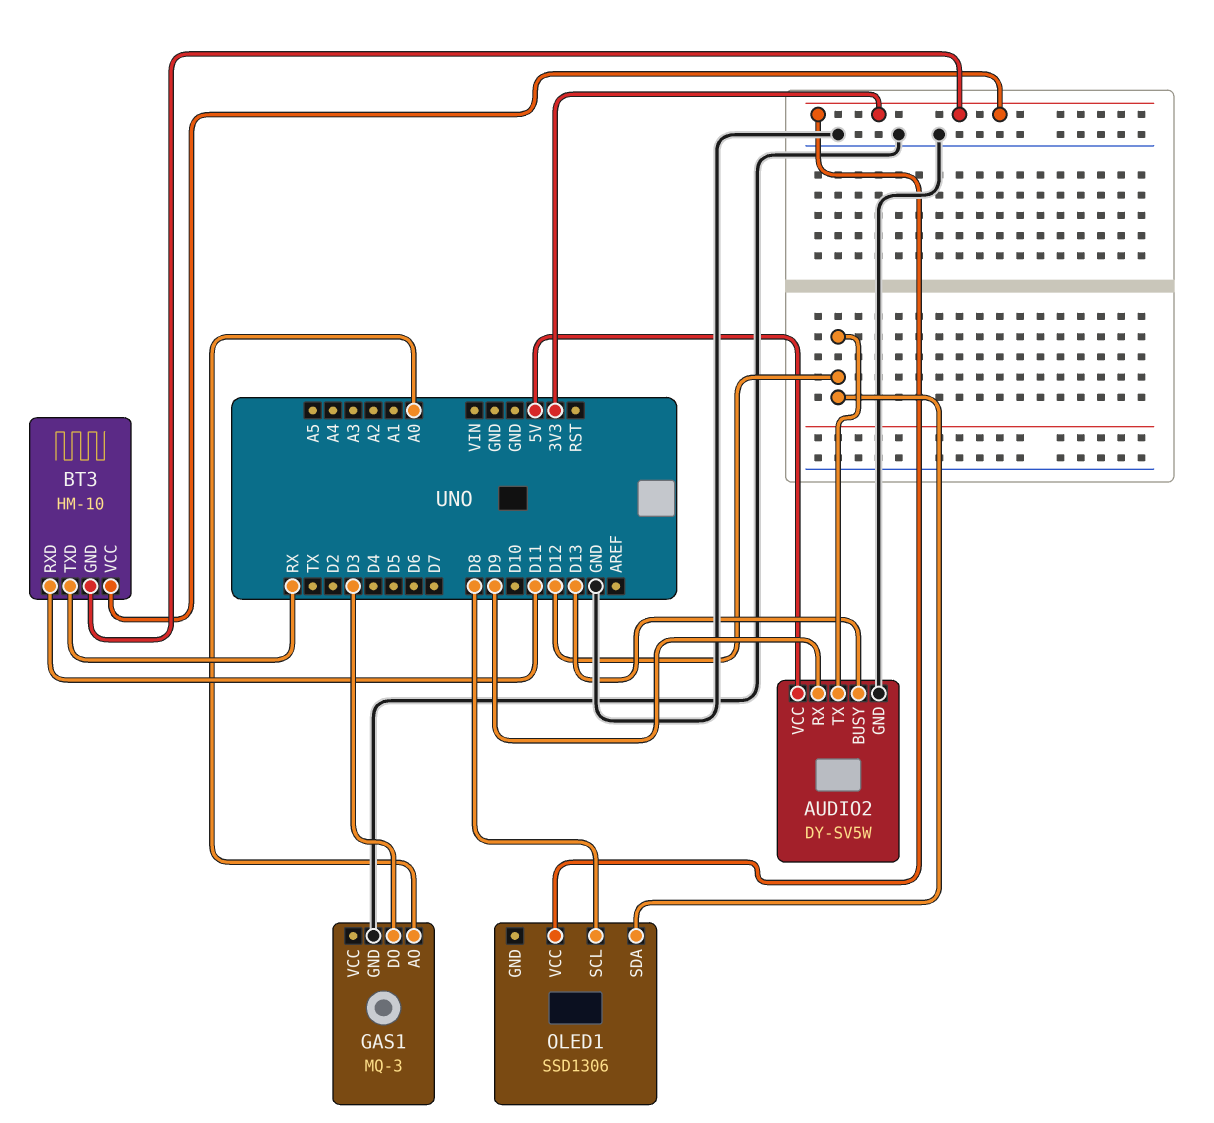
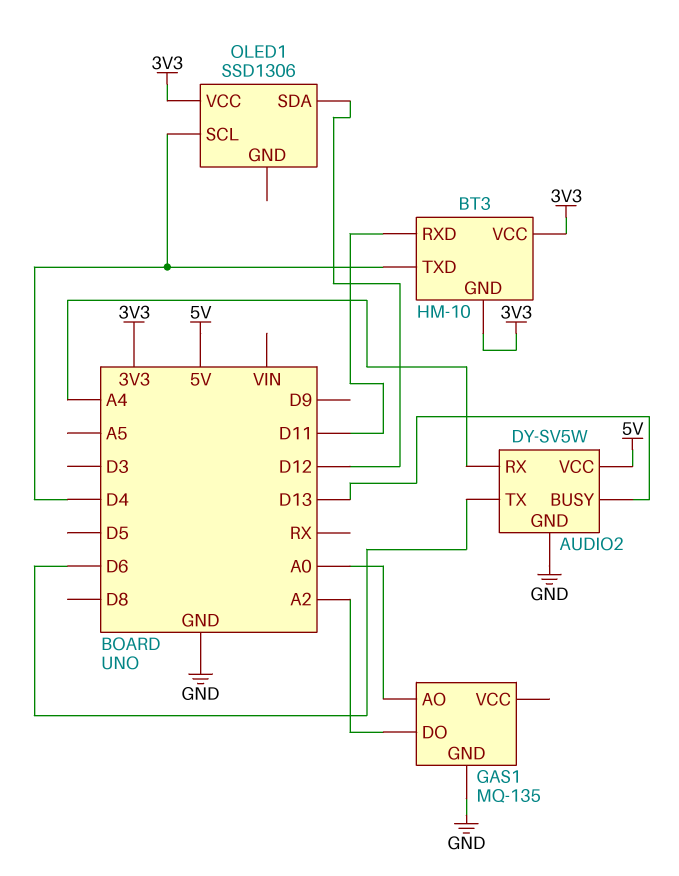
AUDIO2 pin RX: D9 -> A4
AUDIO2 pin TX: D12 -> D6
BT3 pin TXD: RX -> D4
GAS1: MQ-3 -> MQ-135
GAS1 pin DO: D3 -> A2
OLED1 pin SCL: D8 -> D4

